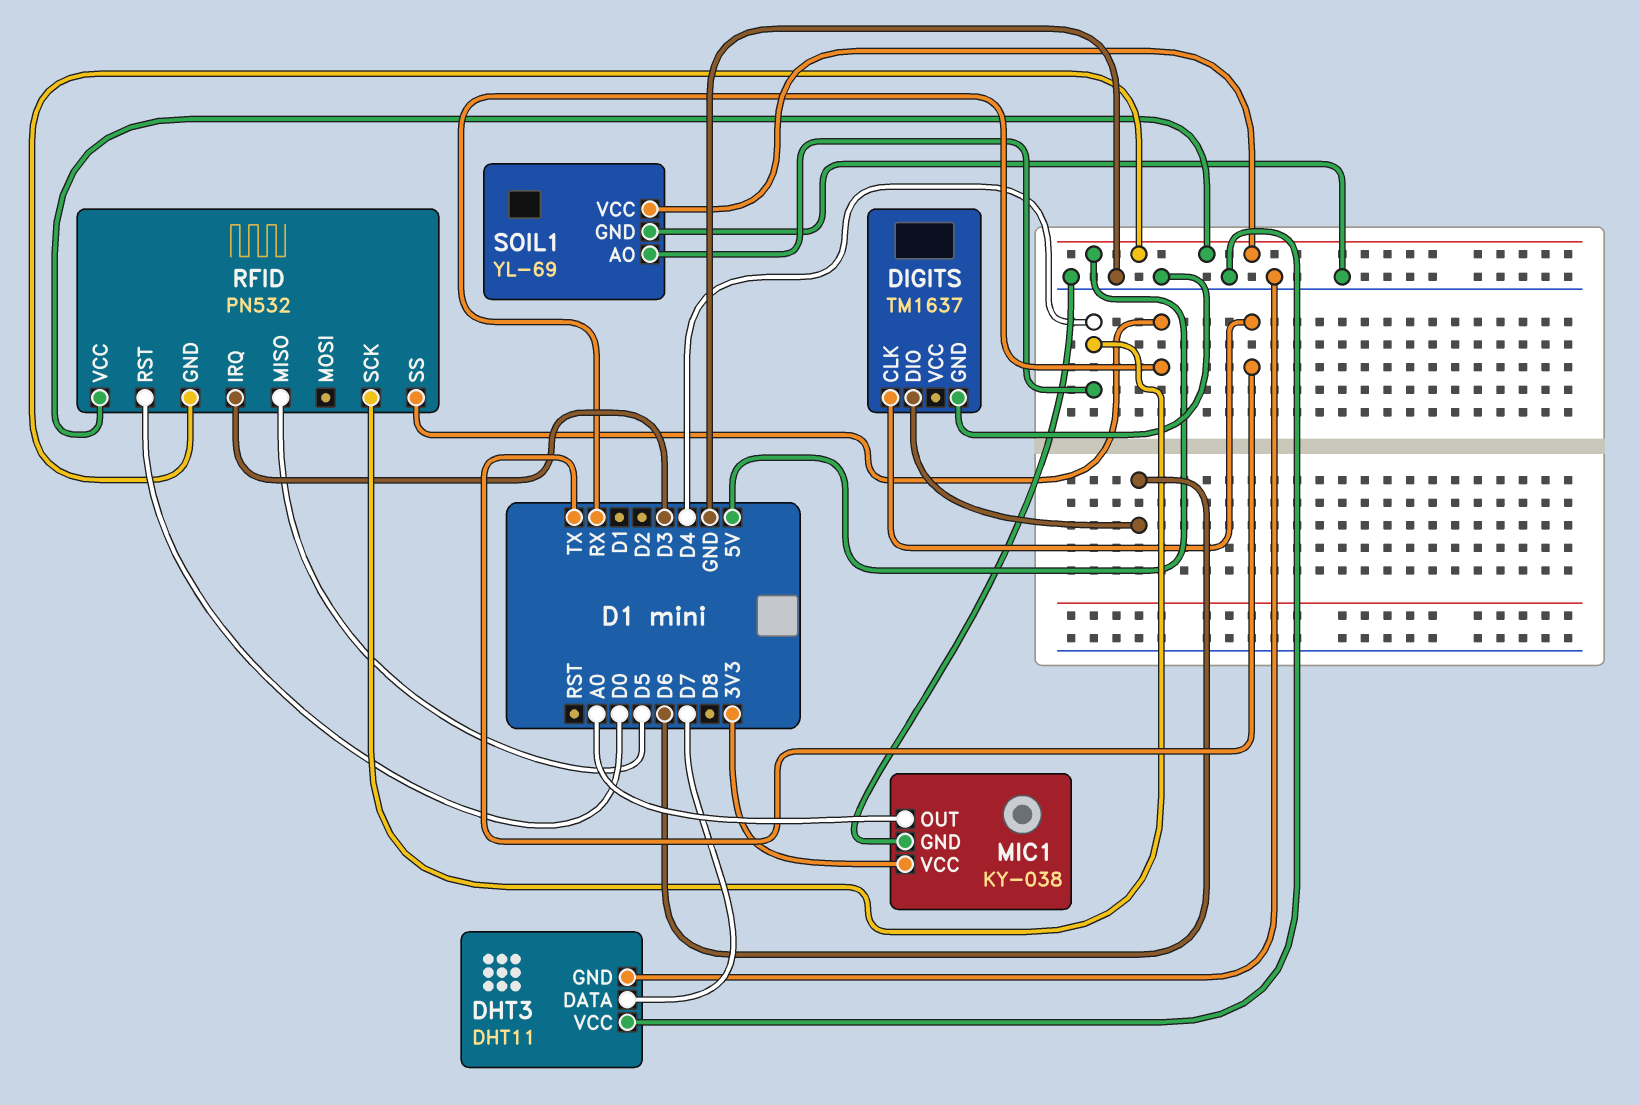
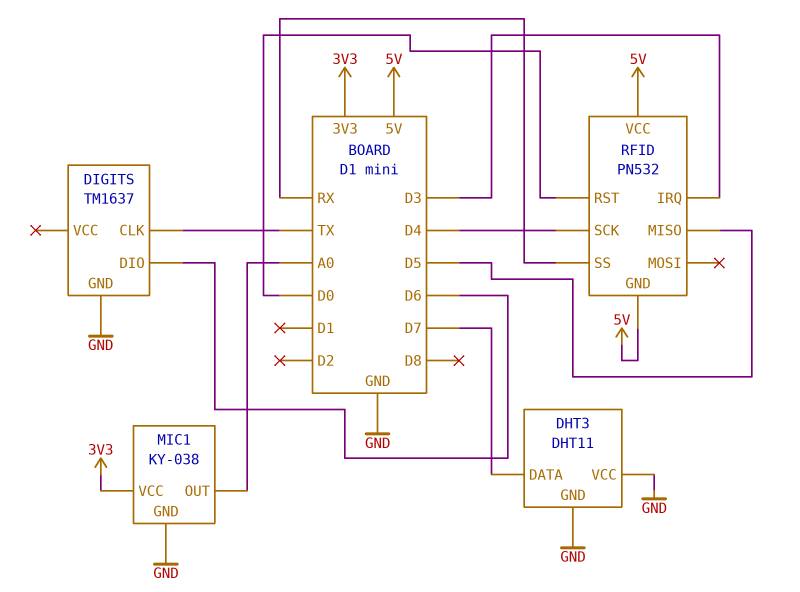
SOIL1: YL-69 -> none
SOIL1 pin AO: D4 -> none
SOIL1 pin GND: GND -> none
SOIL1 pin VCC: 5V -> none

